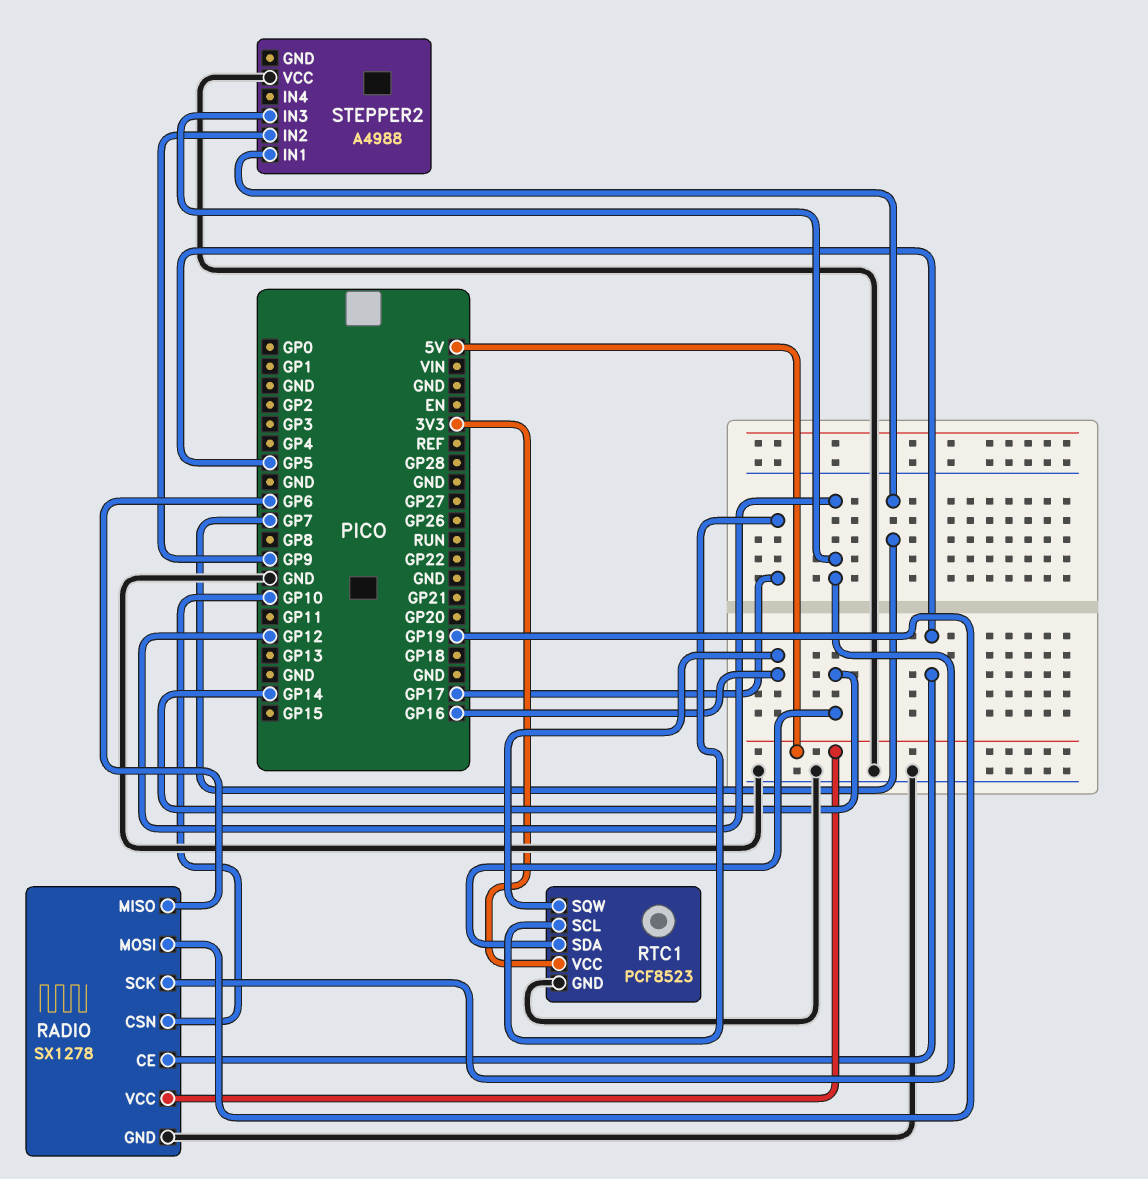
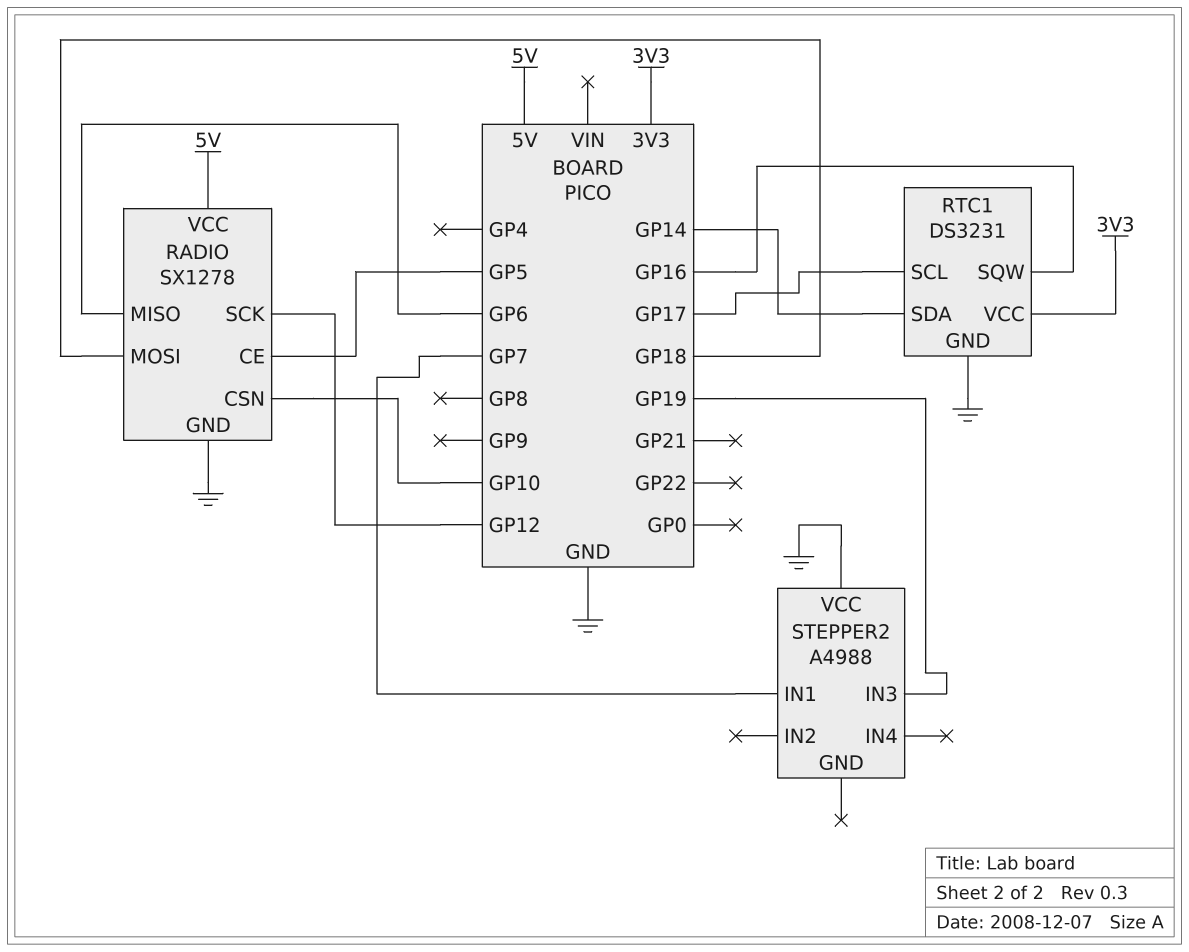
RADIO pin MOSI: GP19 -> GP18
RTC1: PCF8523 -> DS3231
STEPPER2 pin IN2: GP9 -> none
STEPPER2 pin IN3: GP12 -> GP19

